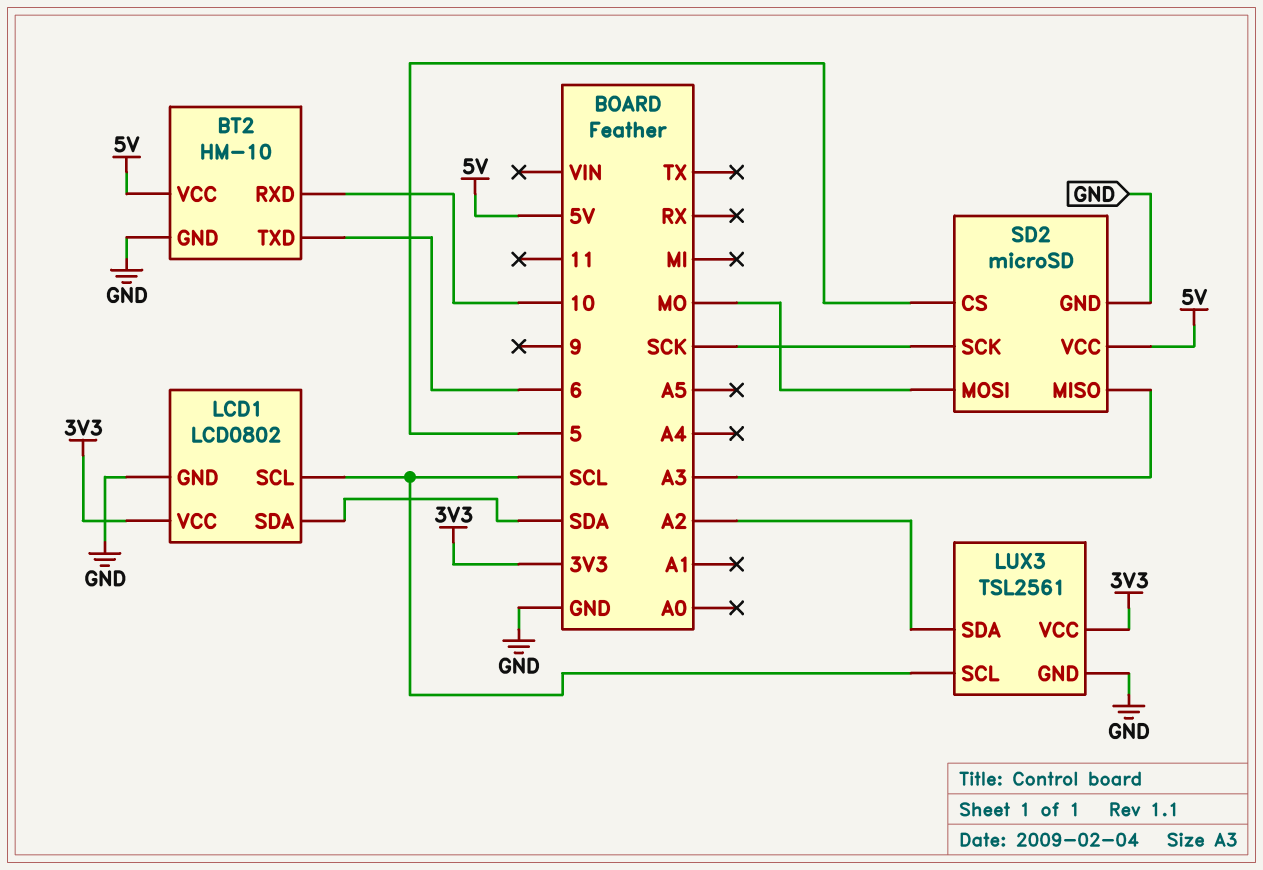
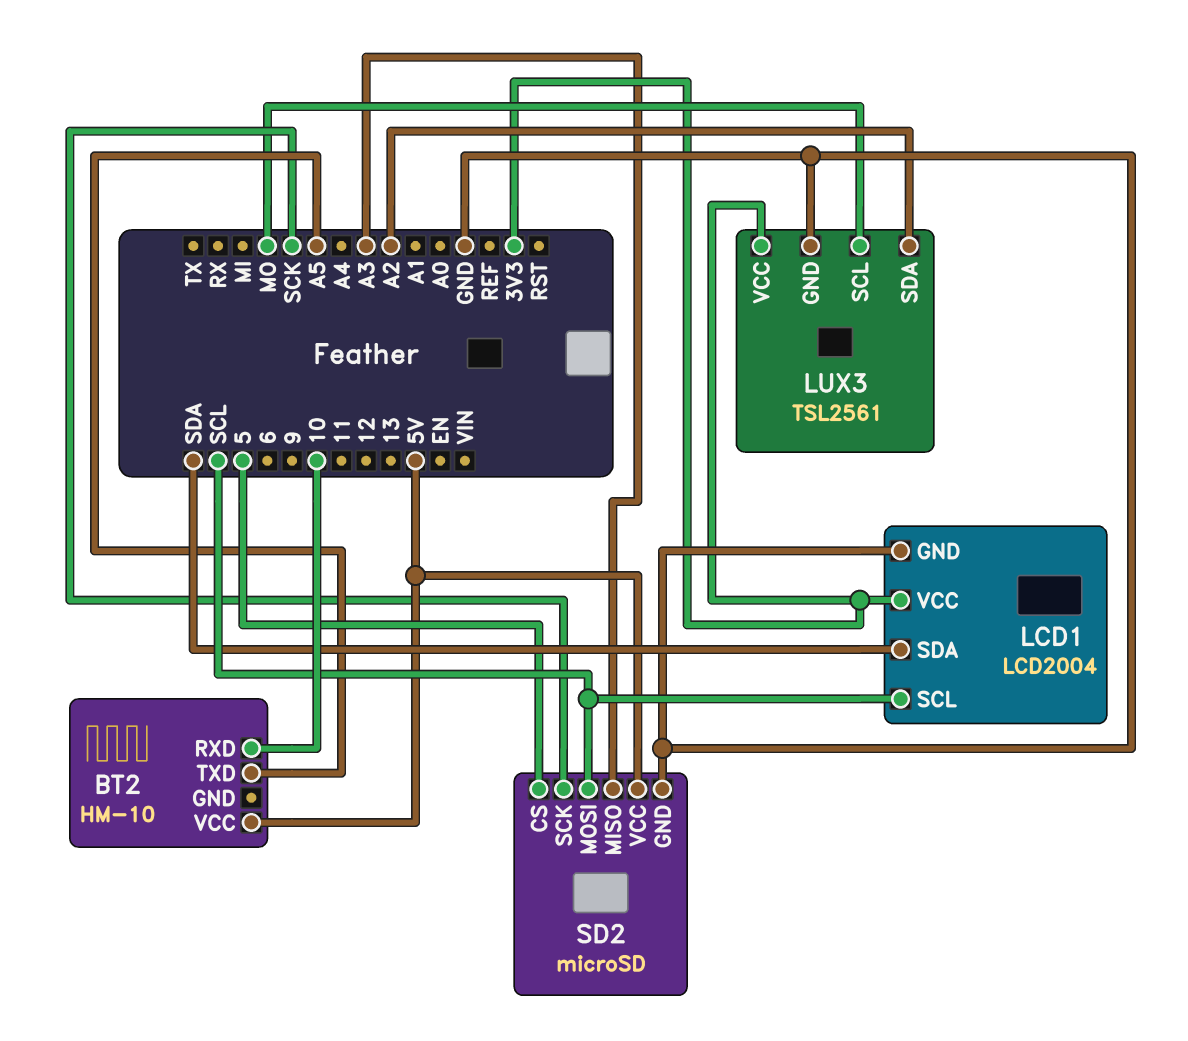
BT2 pin GND: GND -> none
BT2 pin TXD: 6 -> A5
LCD1: LCD0802 -> LCD2004
LUX3 pin SCL: SCL -> MO
SD2 pin MOSI: MO -> SCL

